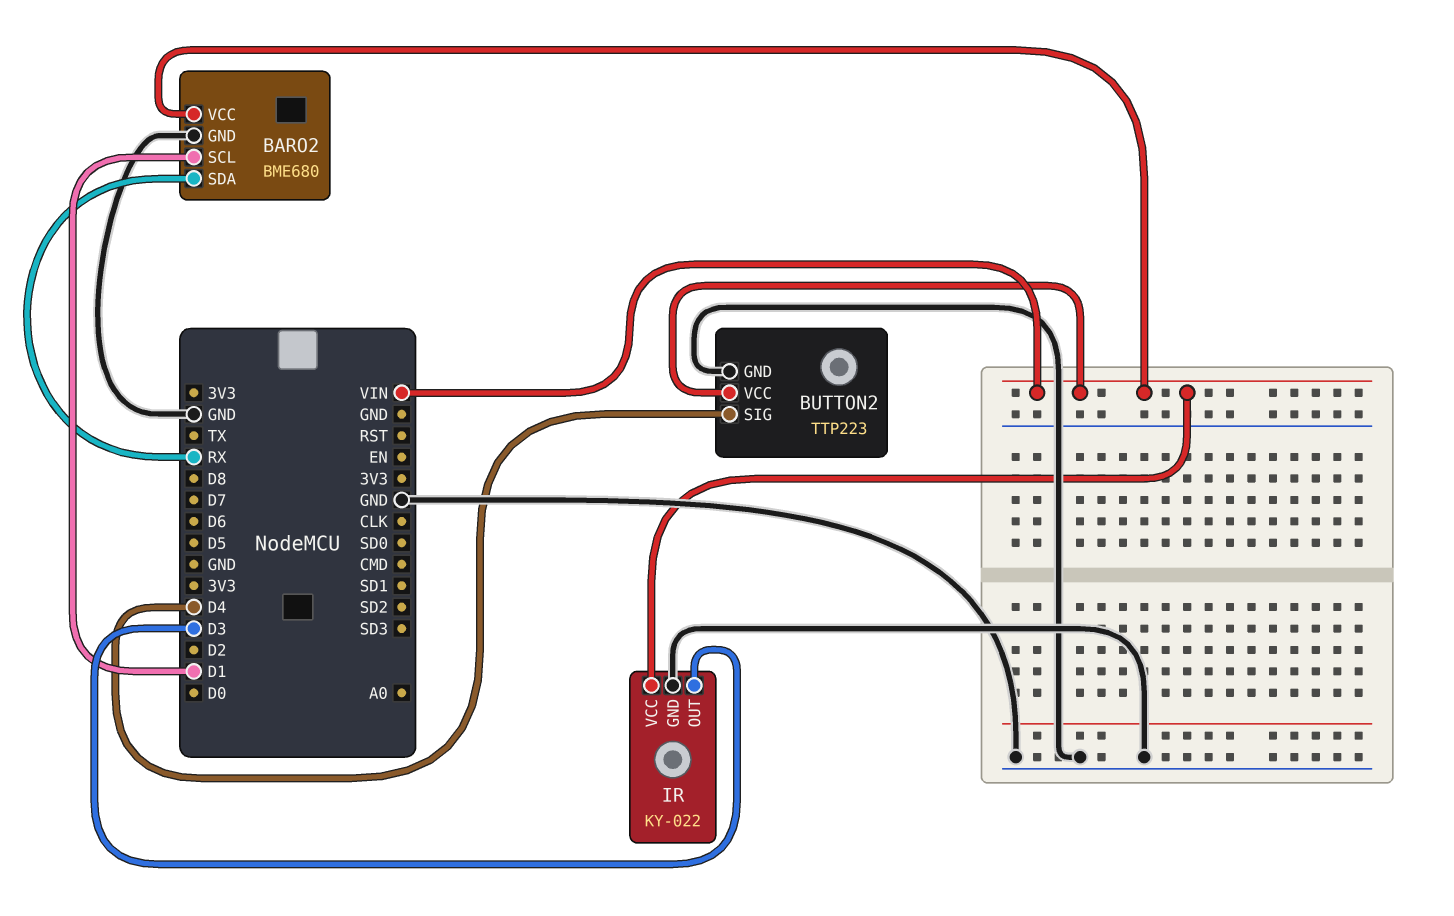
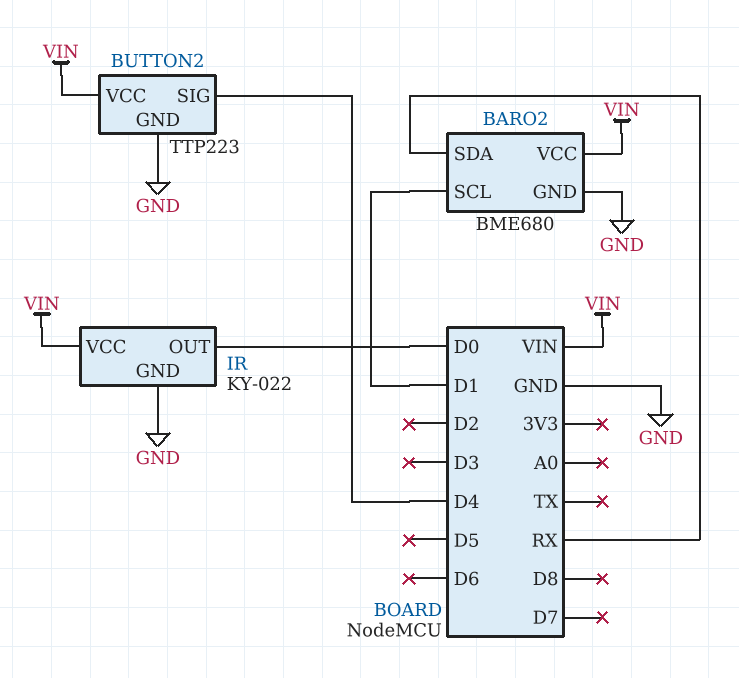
IR pin OUT: D3 -> D0

